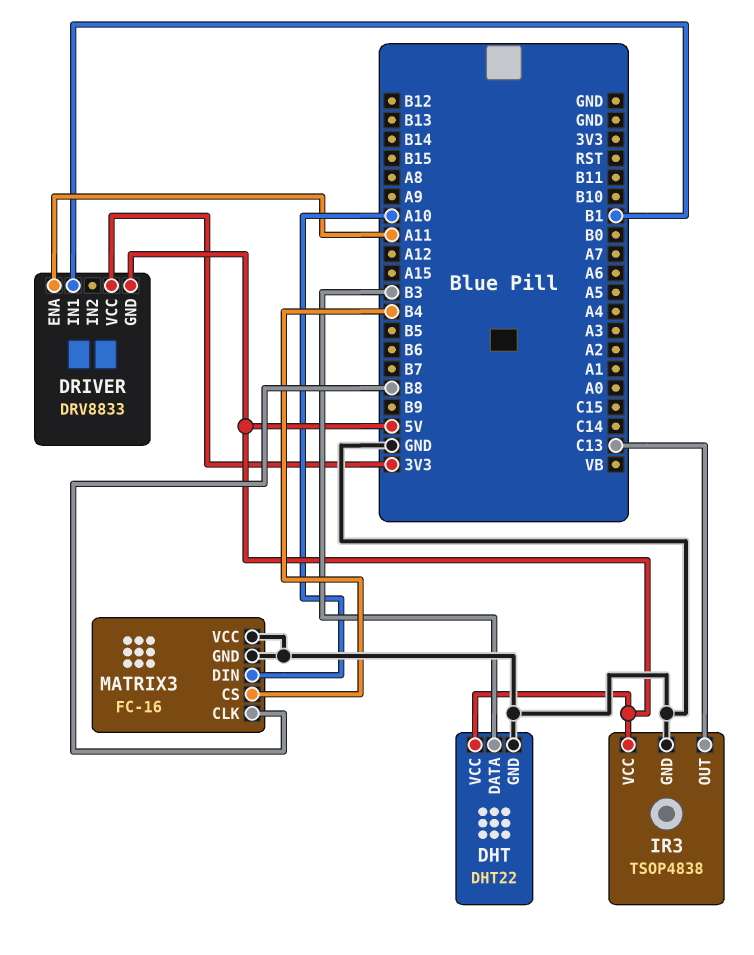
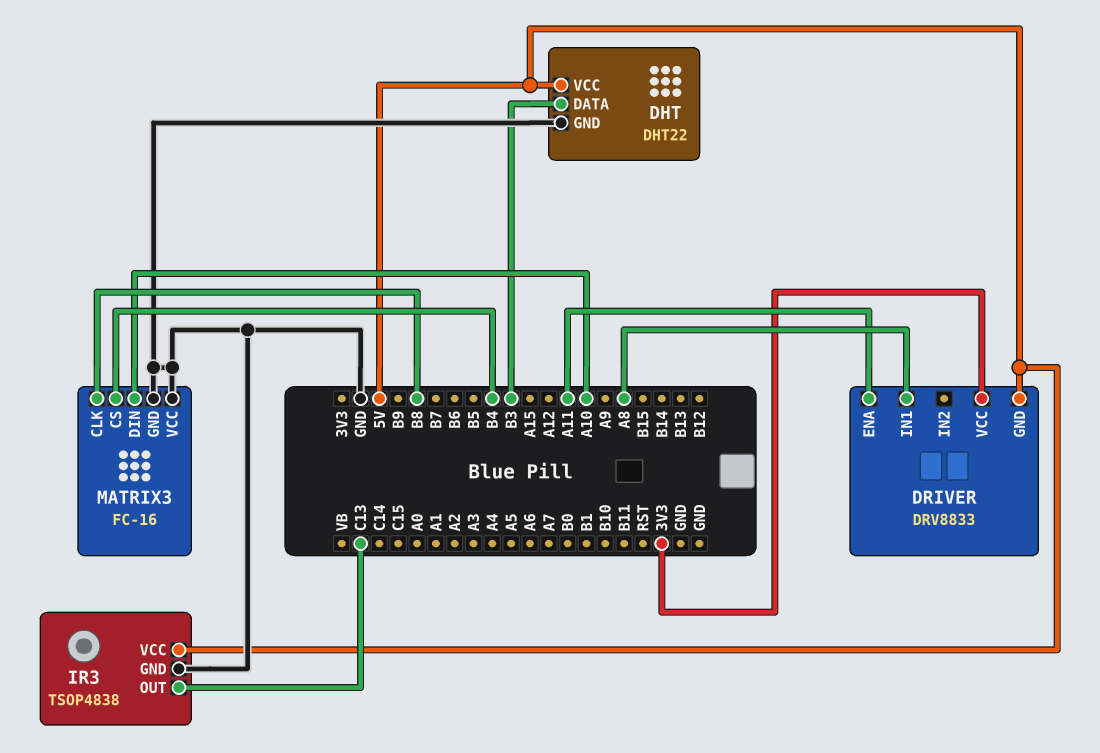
DRIVER pin IN1: B1 -> A8

